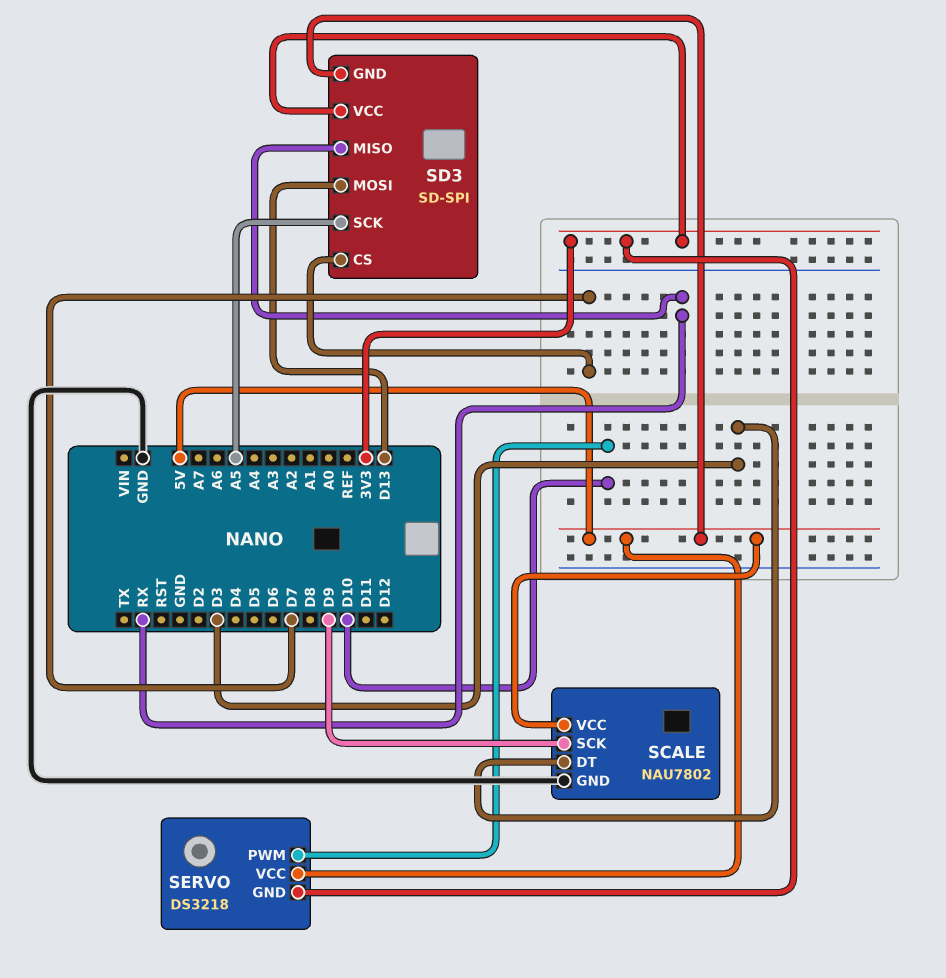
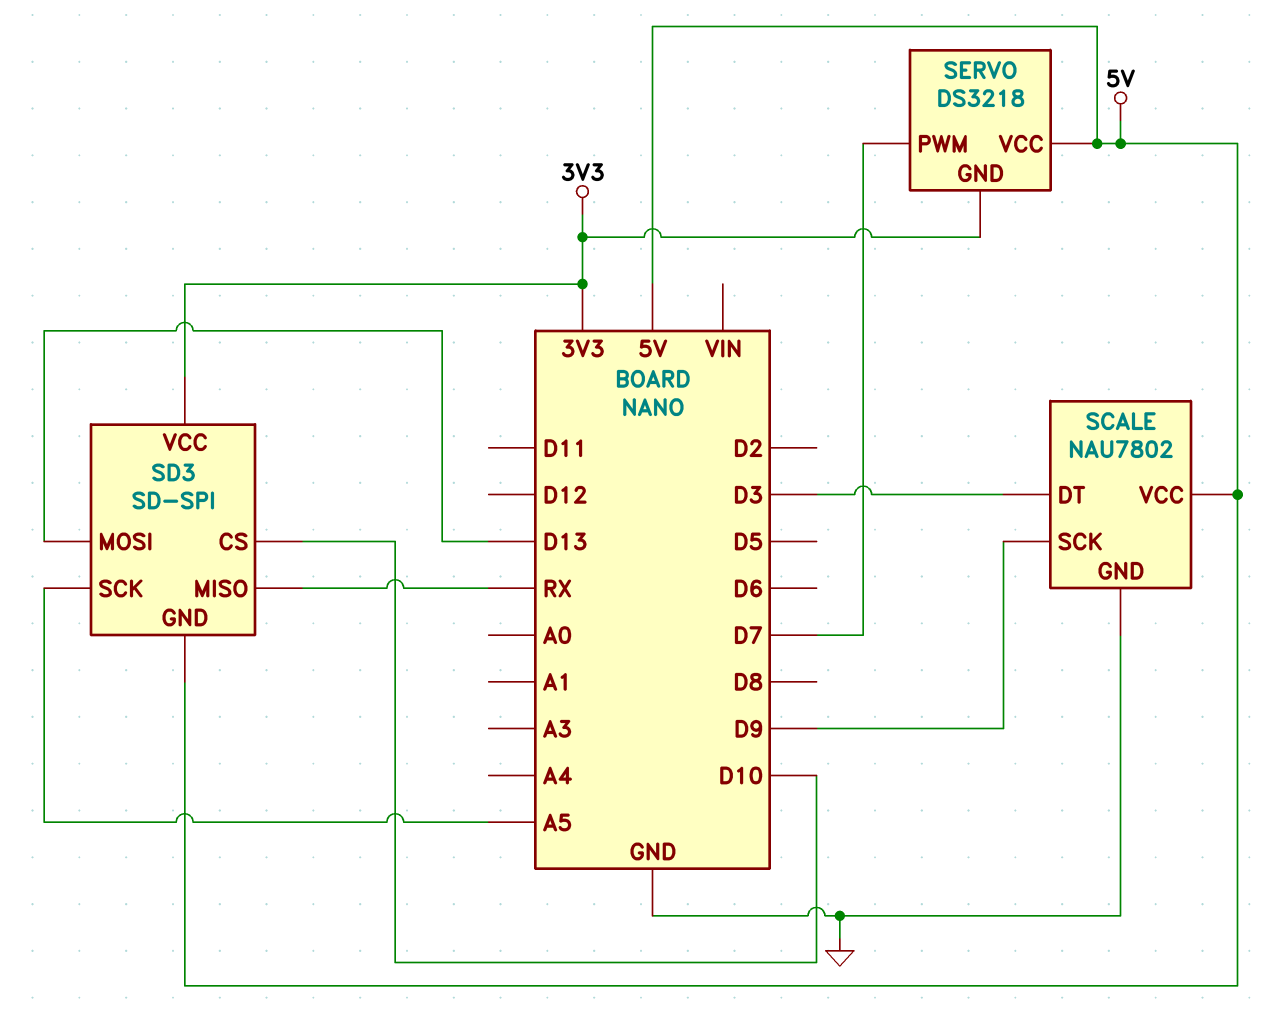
SD3 pin CS: D7 -> D10
SERVO pin PWM: D10 -> D7

